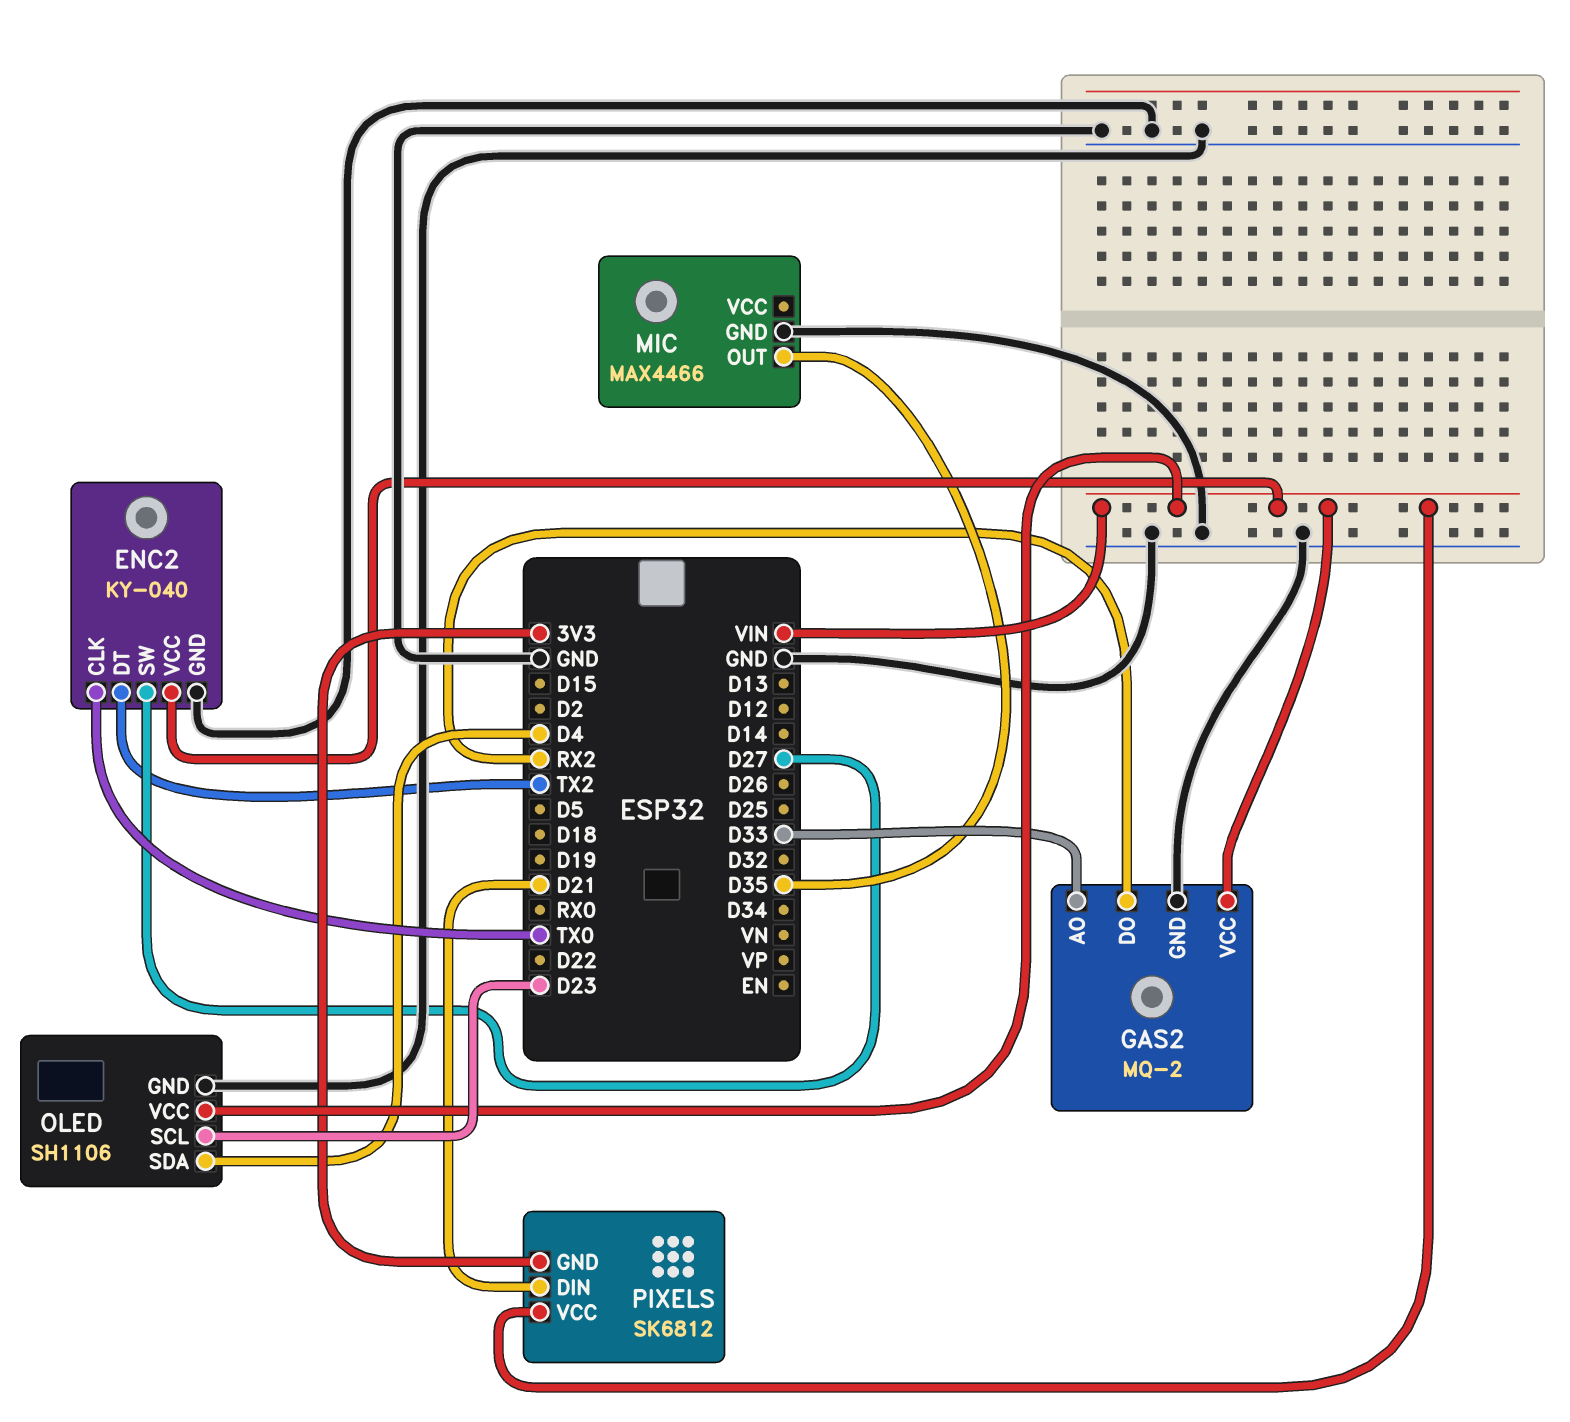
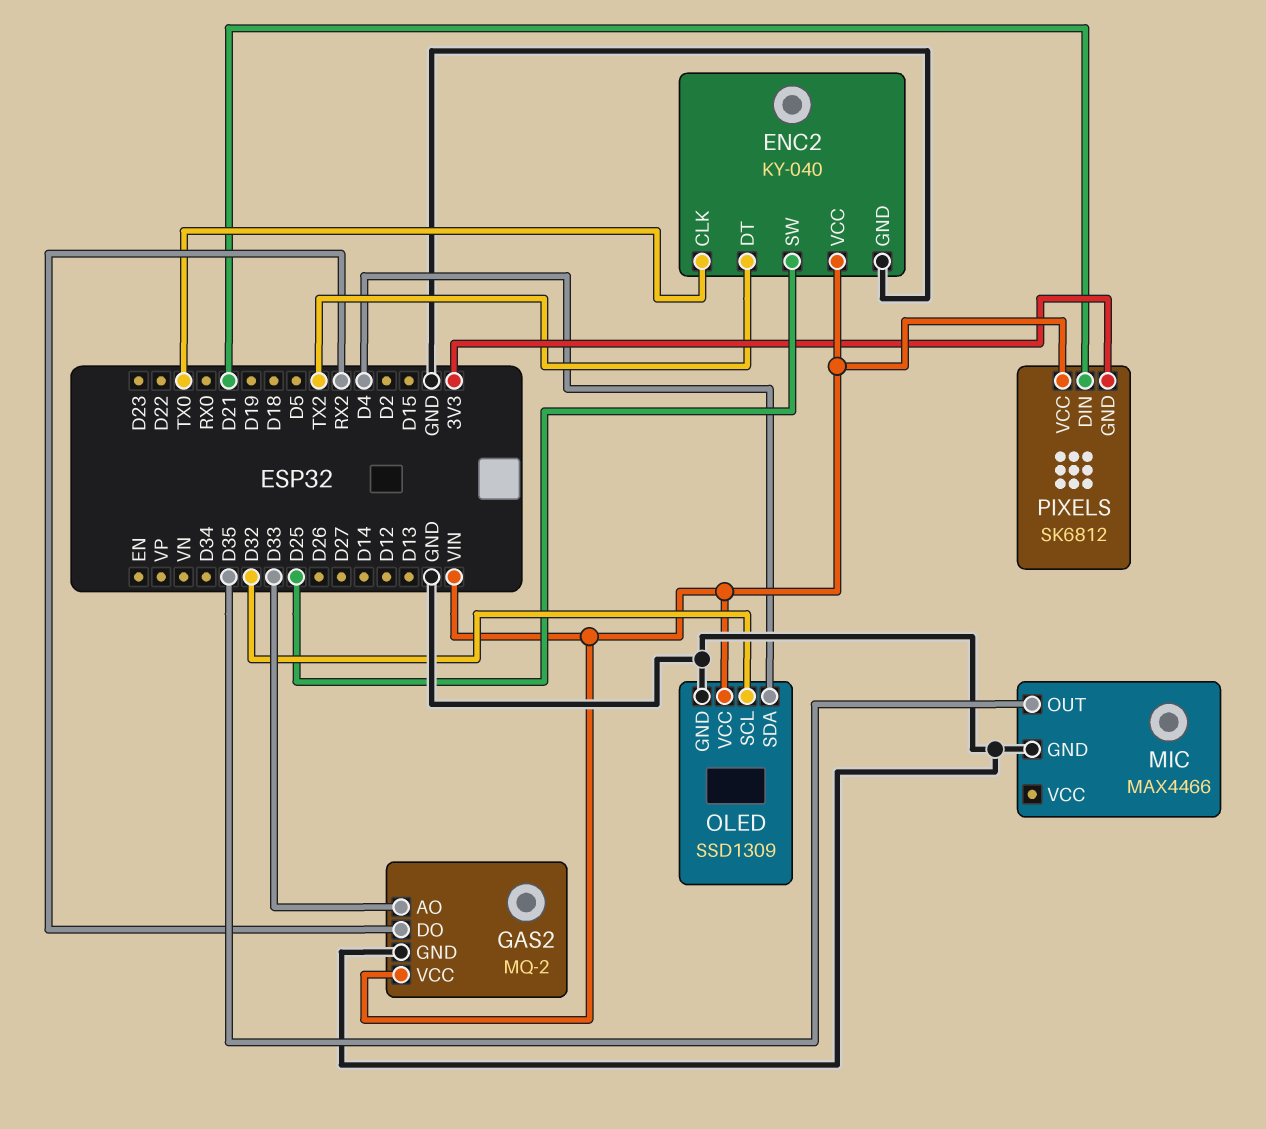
ENC2 pin SW: D27 -> D25
OLED: SH1106 -> SSD1309
OLED pin SCL: D23 -> D32

